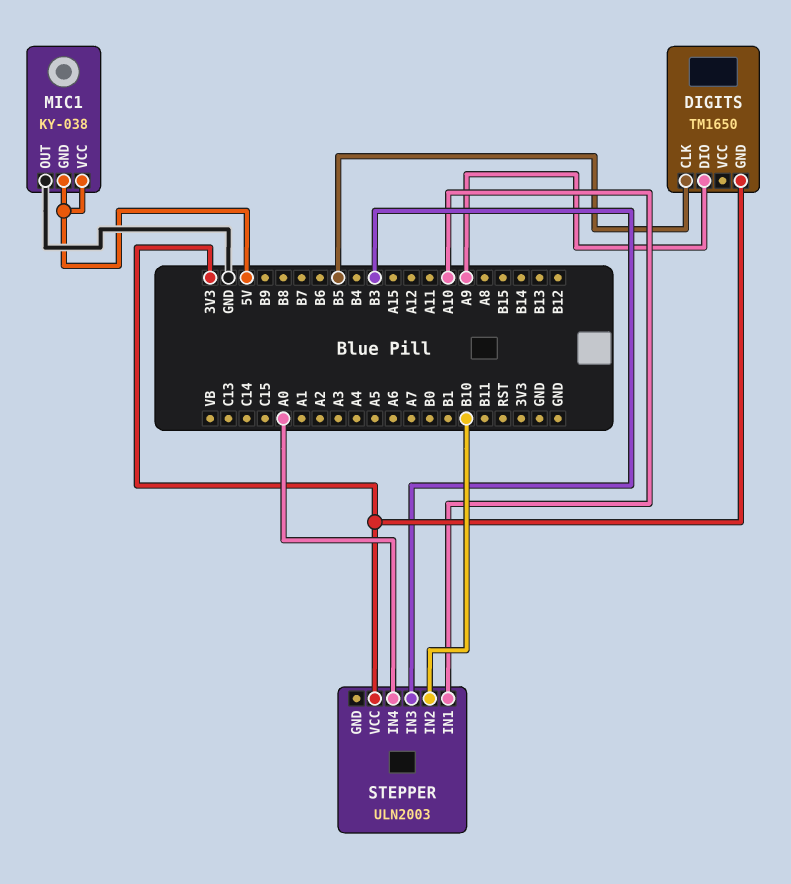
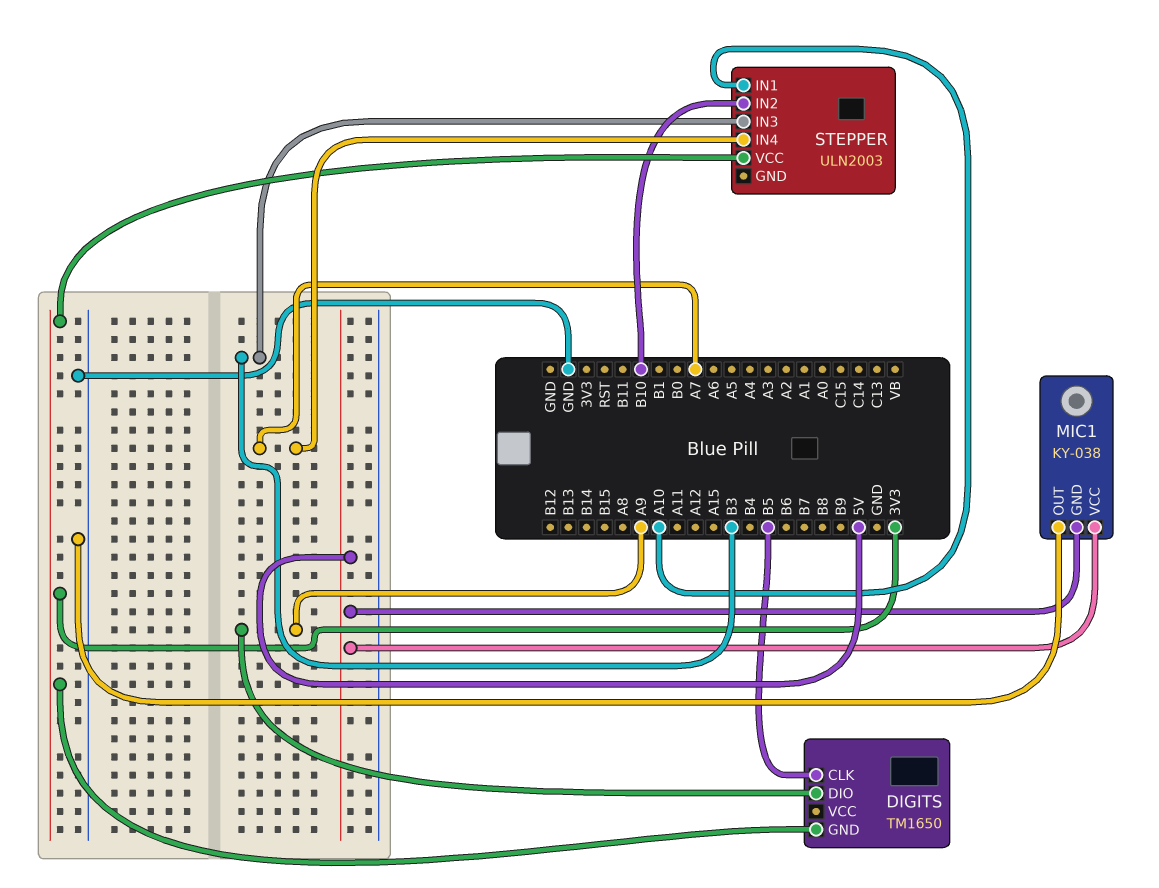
STEPPER pin IN4: A0 -> A7

